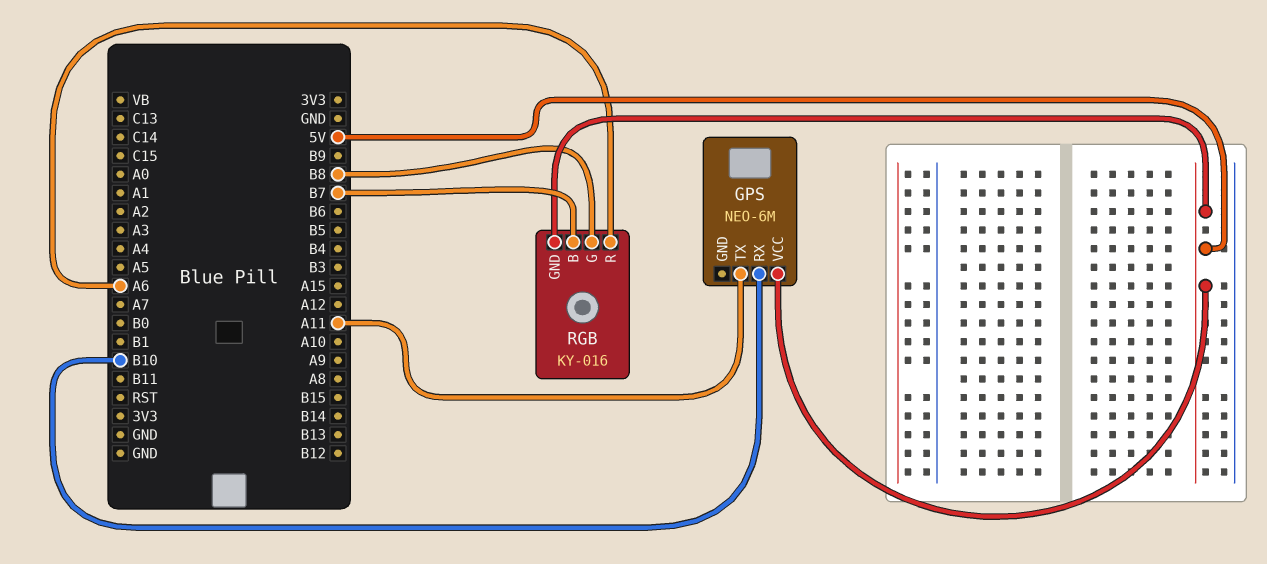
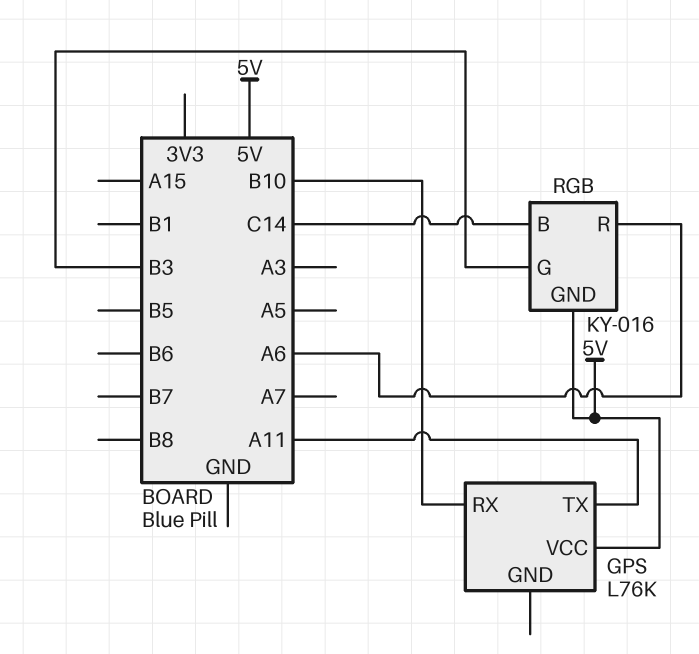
GPS: NEO-6M -> L76K
RGB pin B: B7 -> C14
RGB pin G: B8 -> B3

